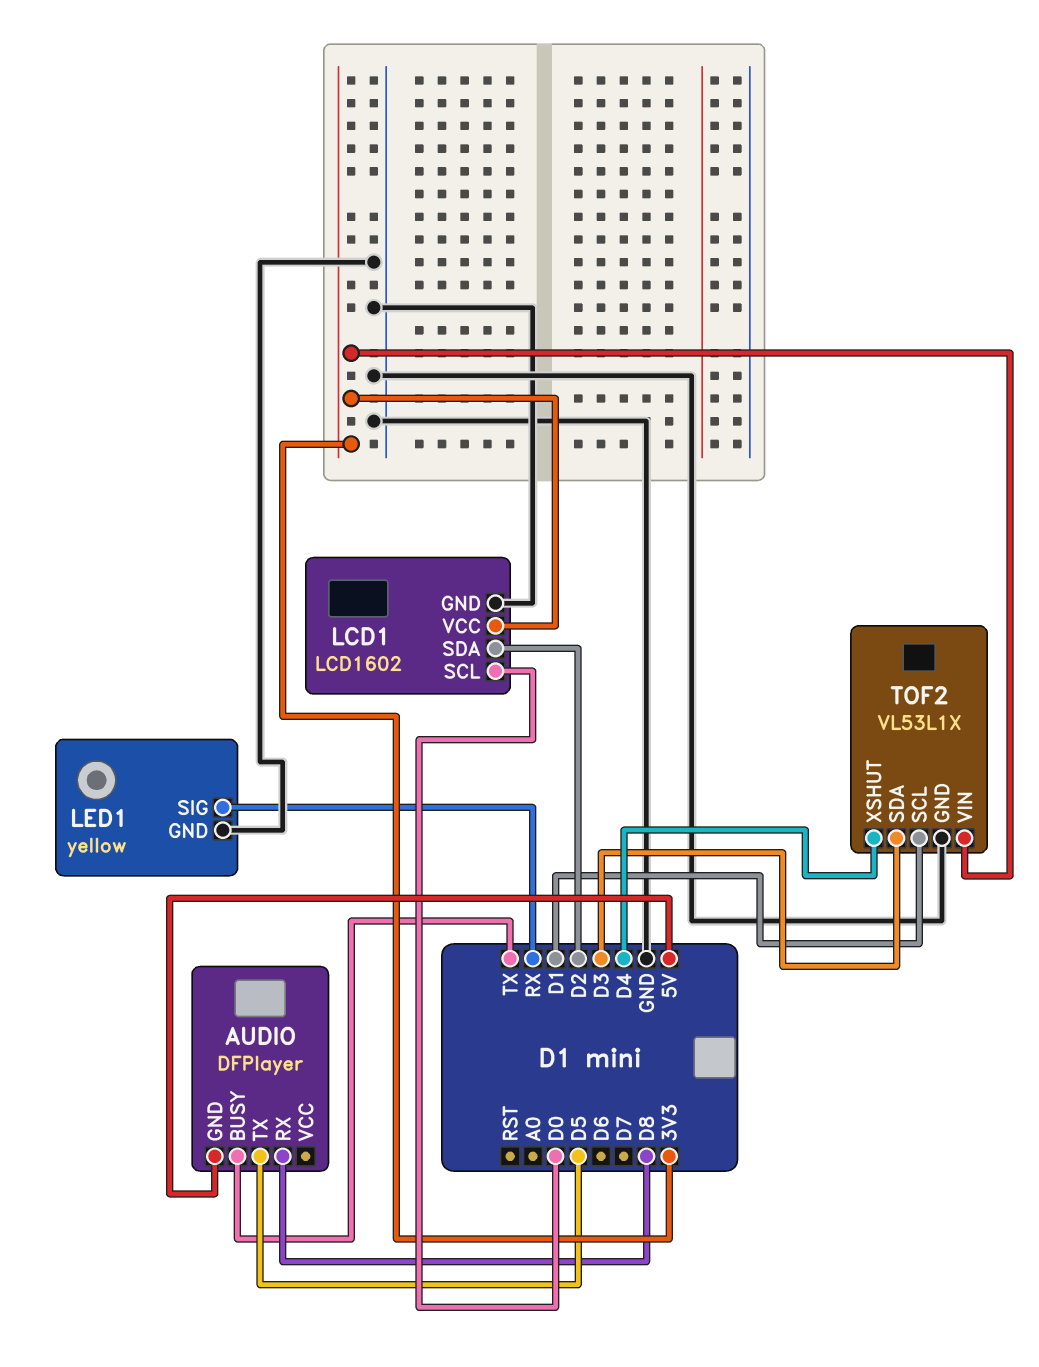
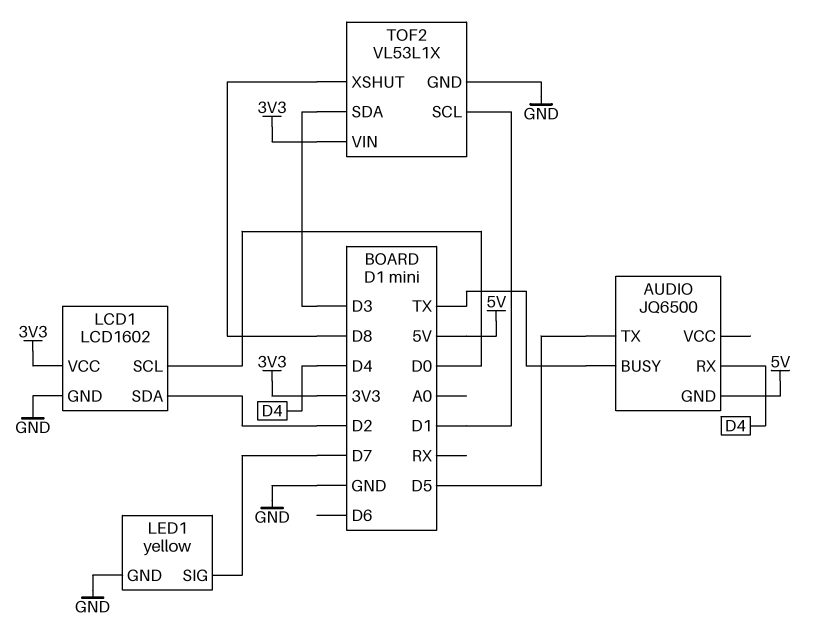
AUDIO: DFPlayer -> JQ6500
AUDIO pin RX: D8 -> D4
LED1 pin SIG: RX -> D7
TOF2 pin XSHUT: D4 -> D8

